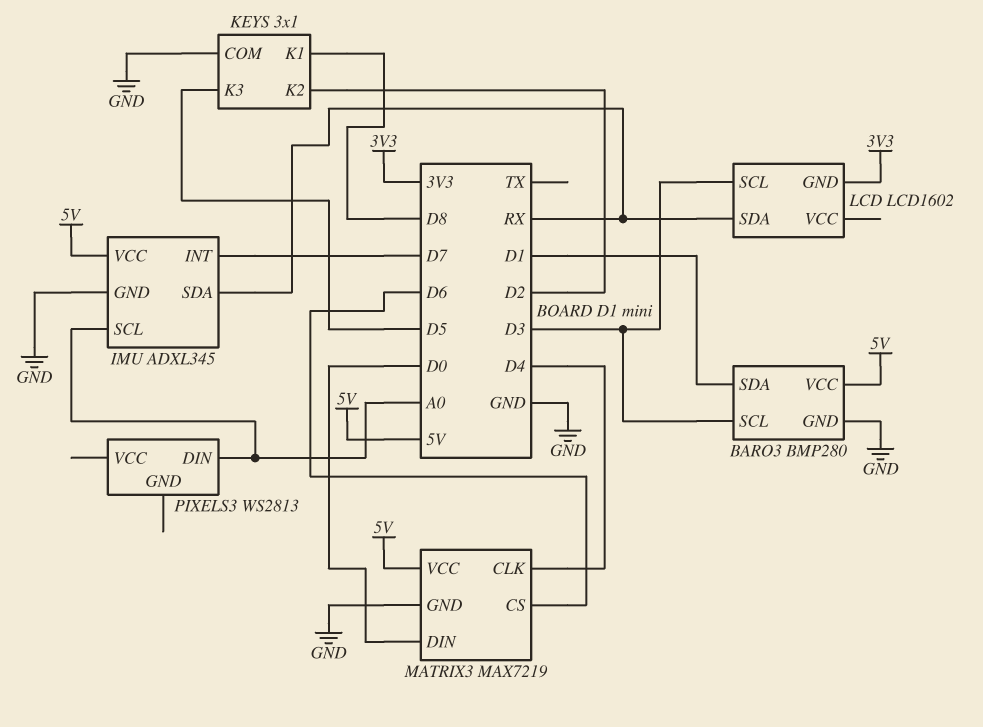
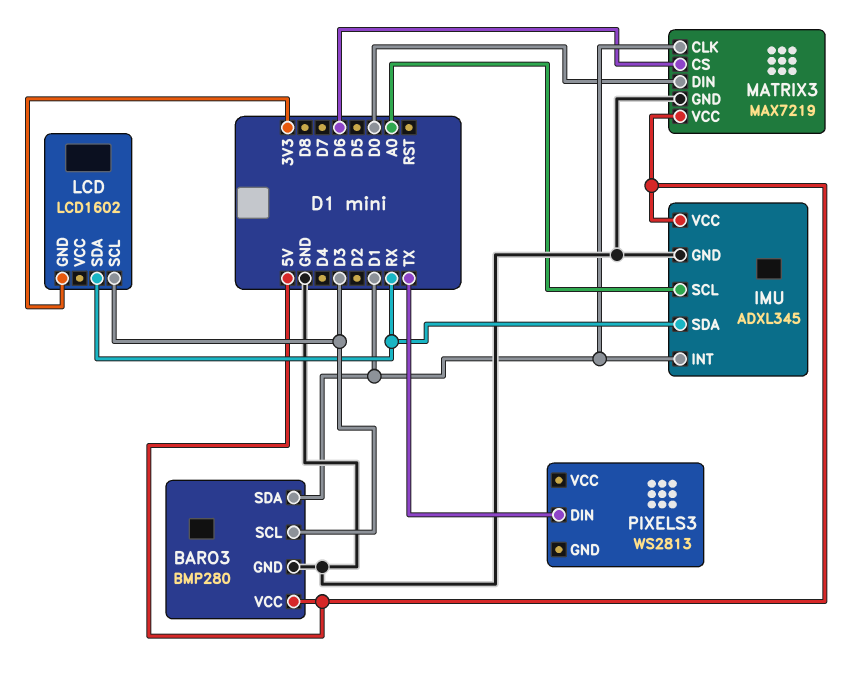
IMU pin INT: D7 -> D1
KEYS: 3x1 -> none
KEYS pin COM: GND -> none
KEYS pin K1: D8 -> none
KEYS pin K2: D2 -> none
KEYS pin K3: D5 -> none
MATRIX3 pin CLK: D4 -> D1
PIXELS3 pin DIN: A0 -> TX

